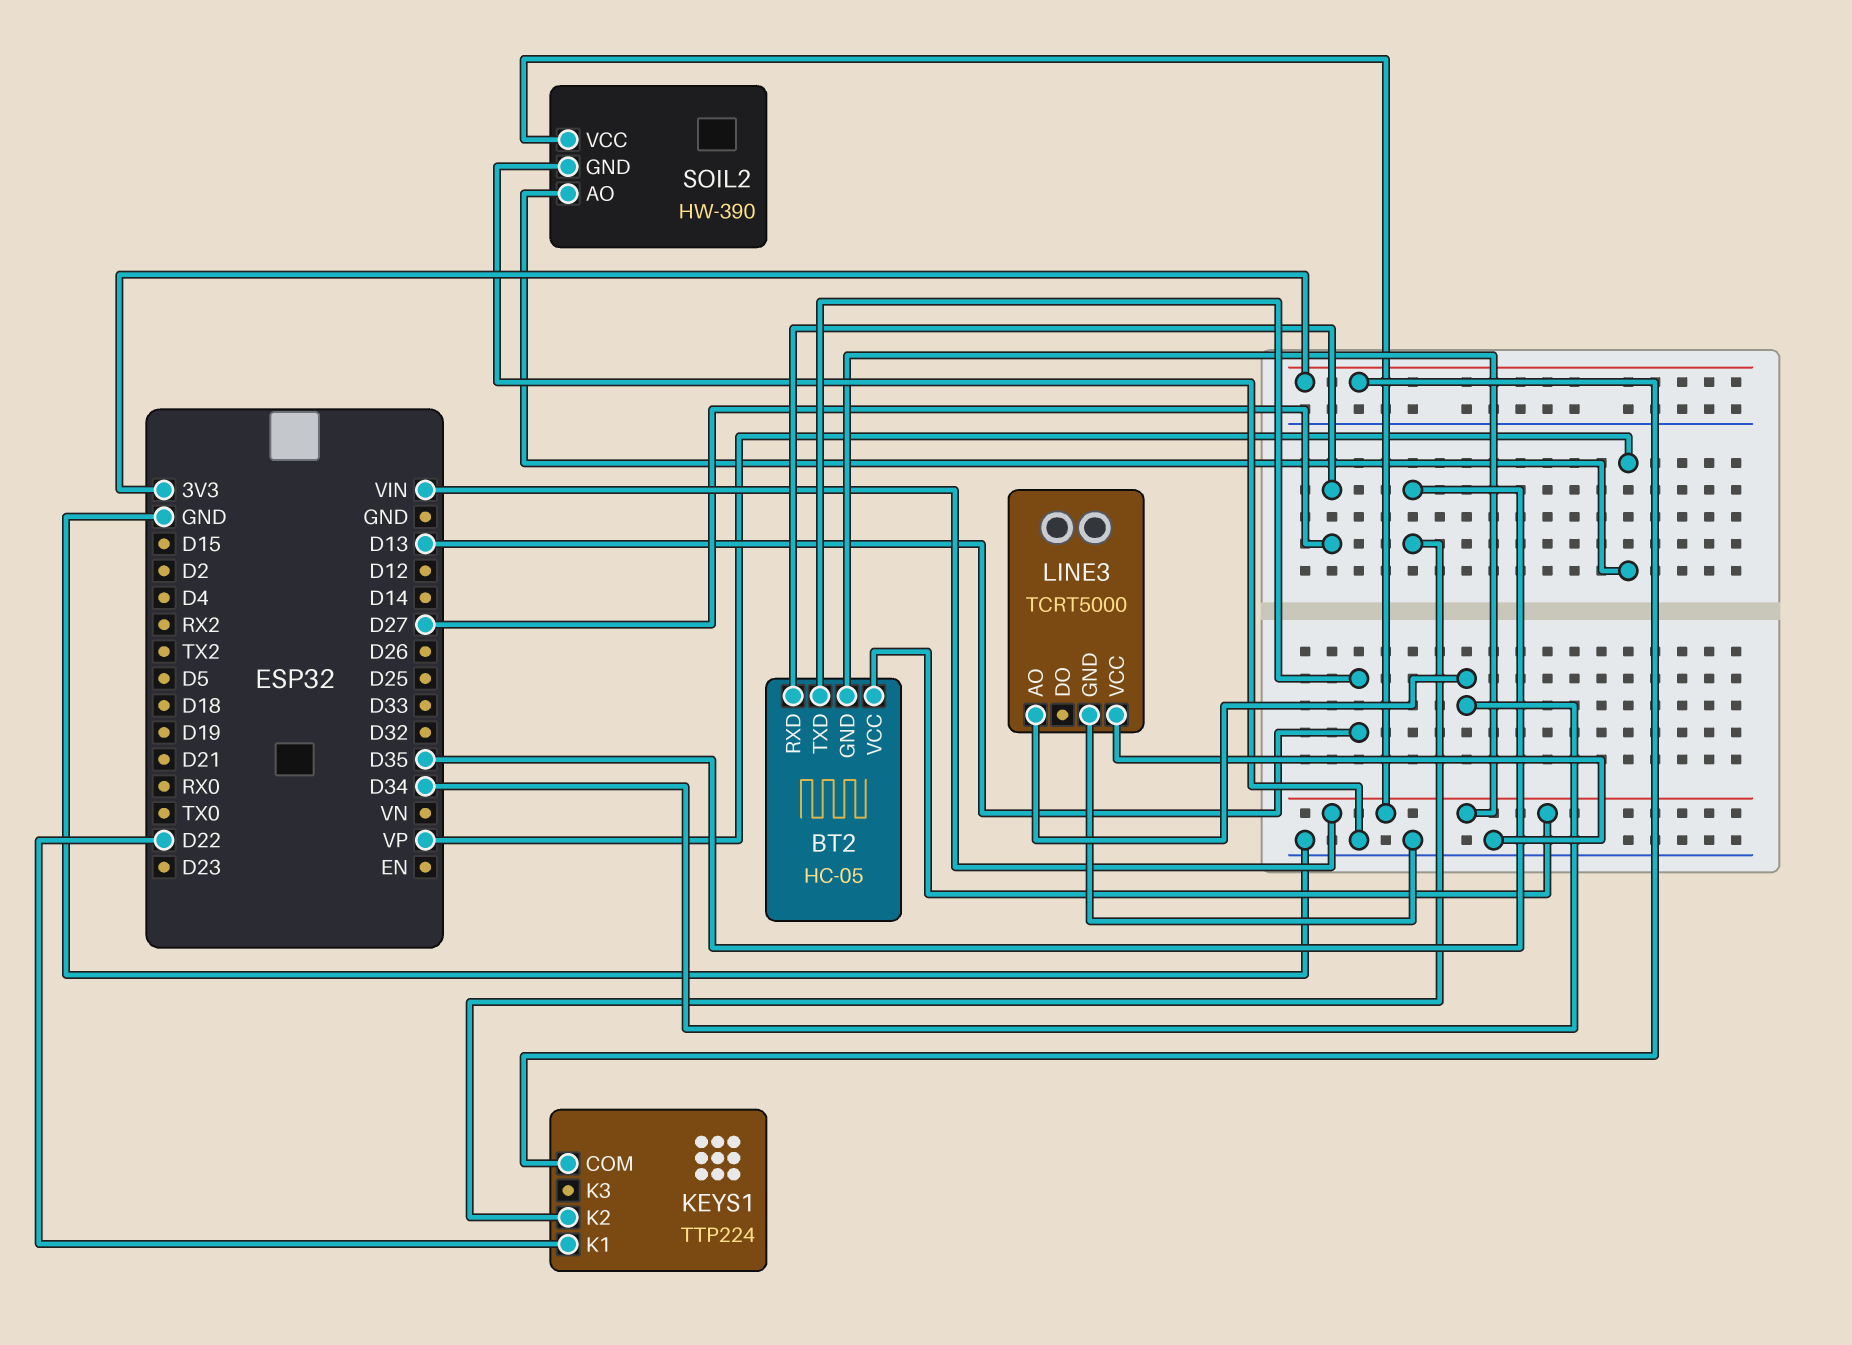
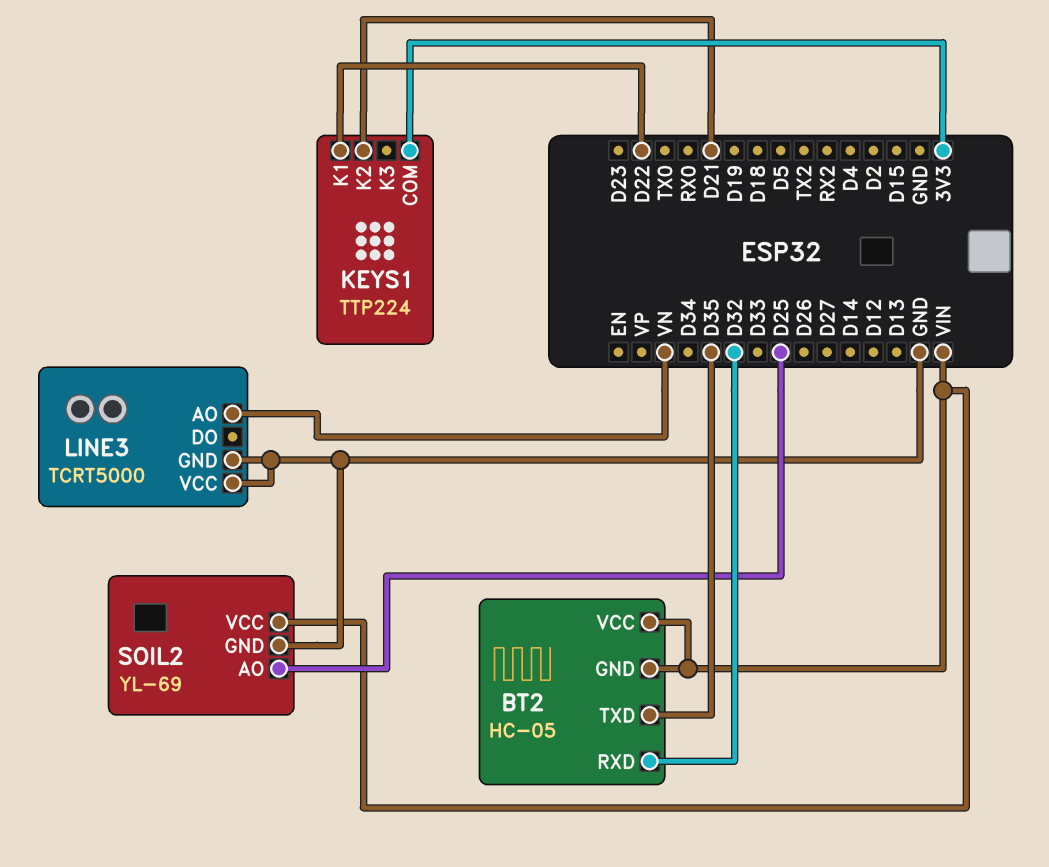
BT2 pin RXD: D27 -> D32
BT2 pin TXD: D13 -> D35
KEYS1 pin K2: D35 -> D21
LINE3 pin AO: D34 -> VN
SOIL2: HW-390 -> YL-69
SOIL2 pin AO: VP -> D25

